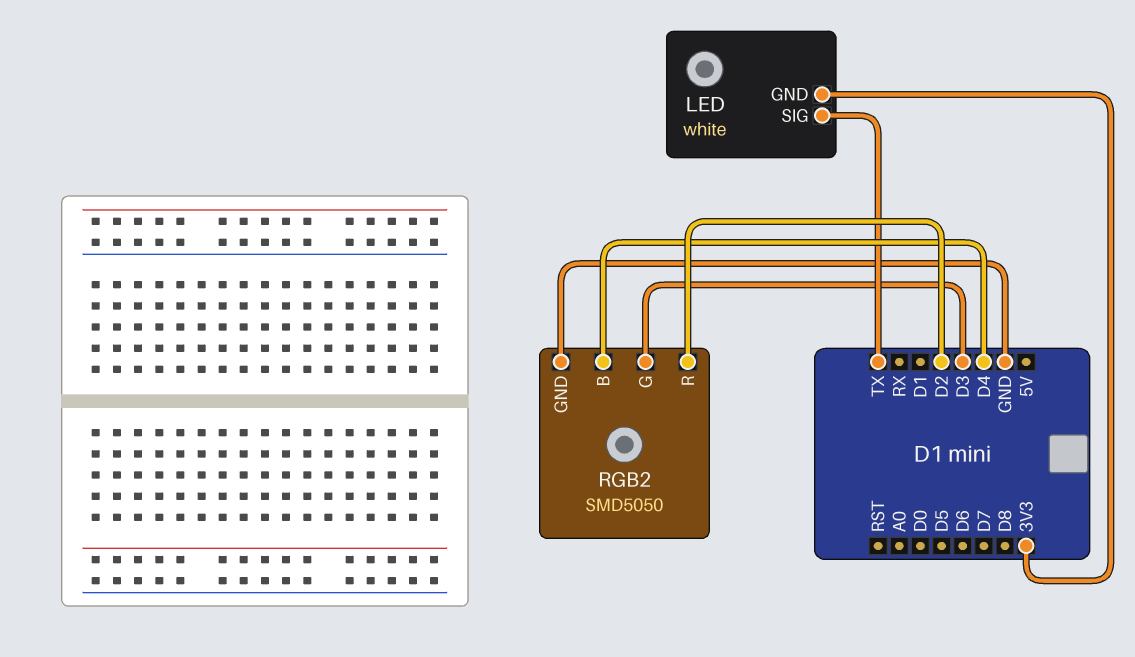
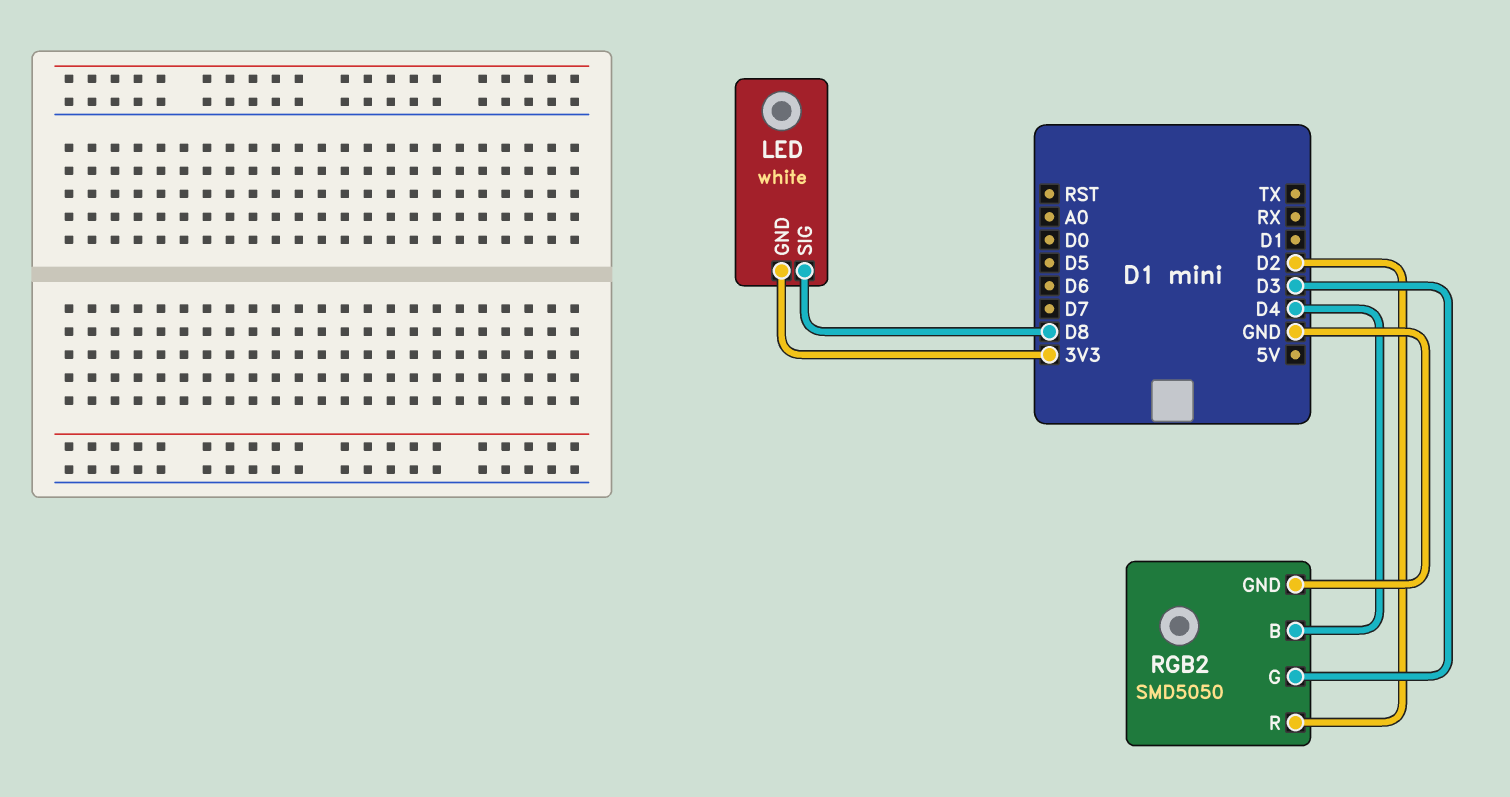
LED pin SIG: TX -> D8

